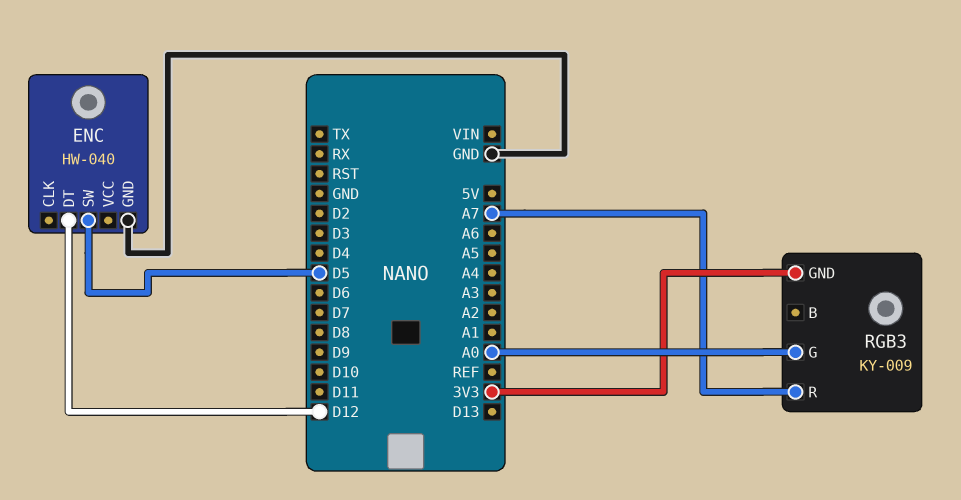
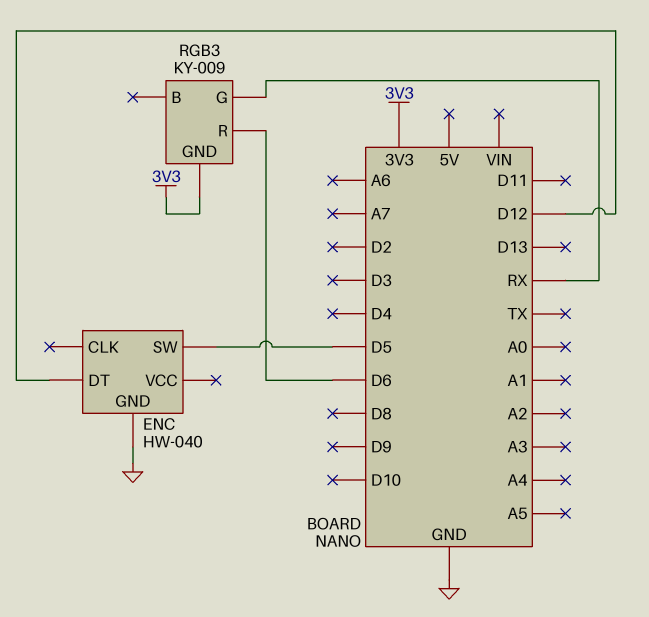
RGB3 pin G: A0 -> RX
RGB3 pin R: A7 -> D6

